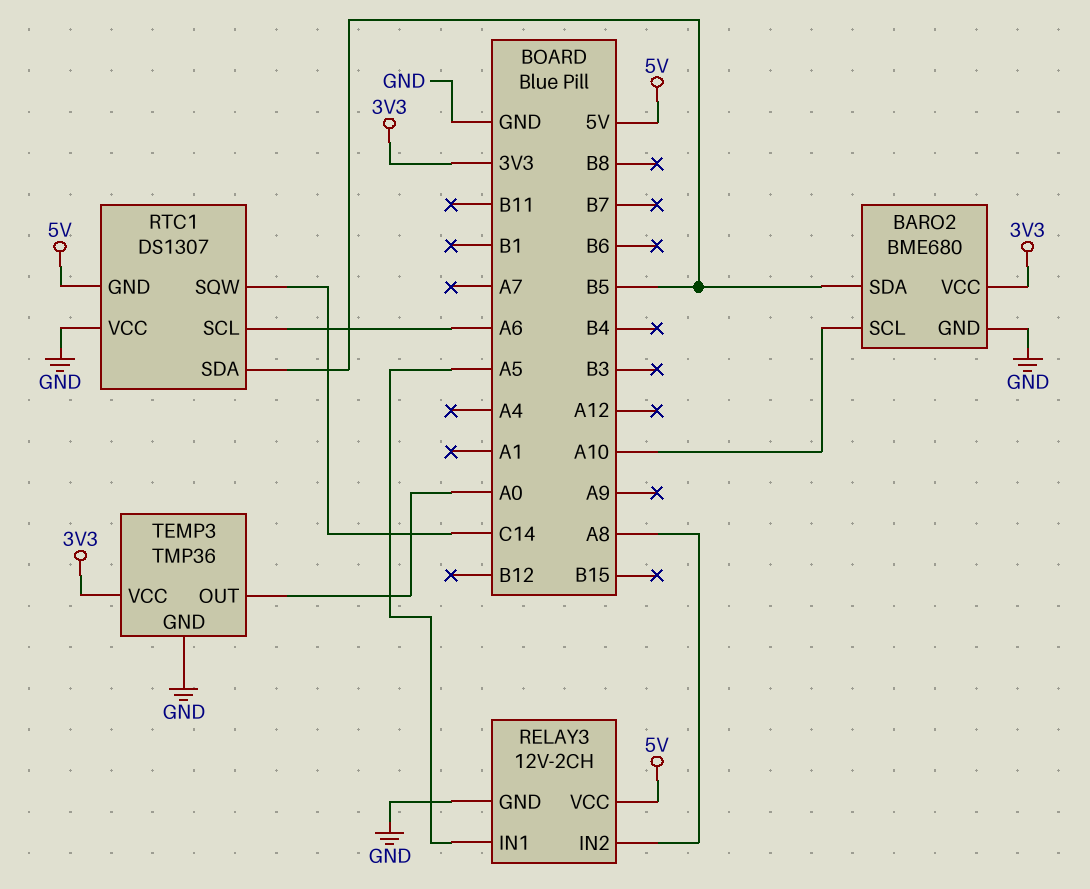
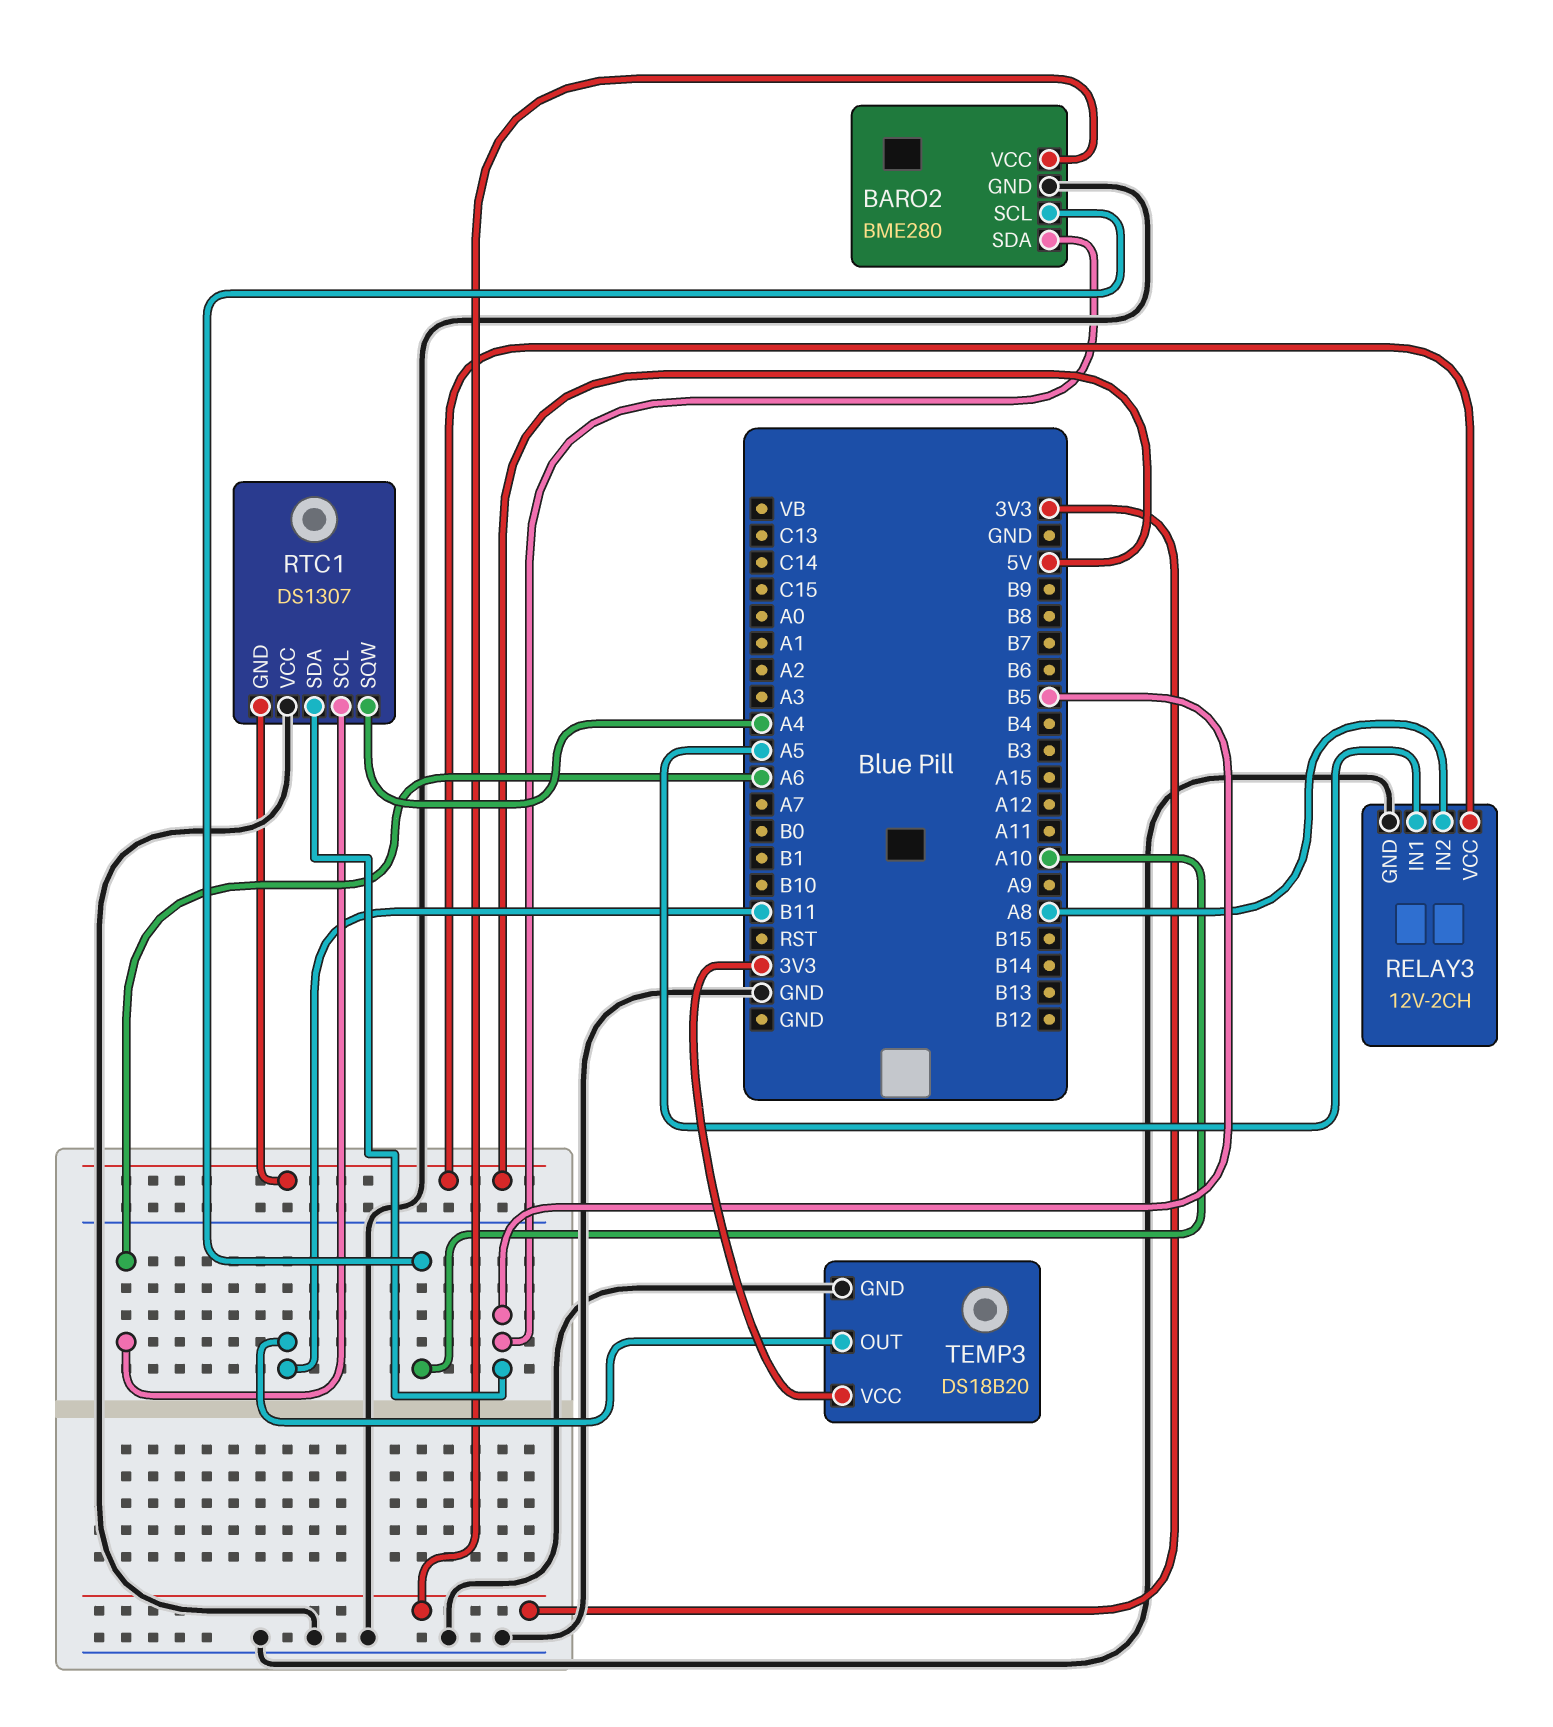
BARO2: BME680 -> BME280
RTC1 pin SQW: C14 -> A4
TEMP3: TMP36 -> DS18B20
TEMP3 pin OUT: A0 -> B11

